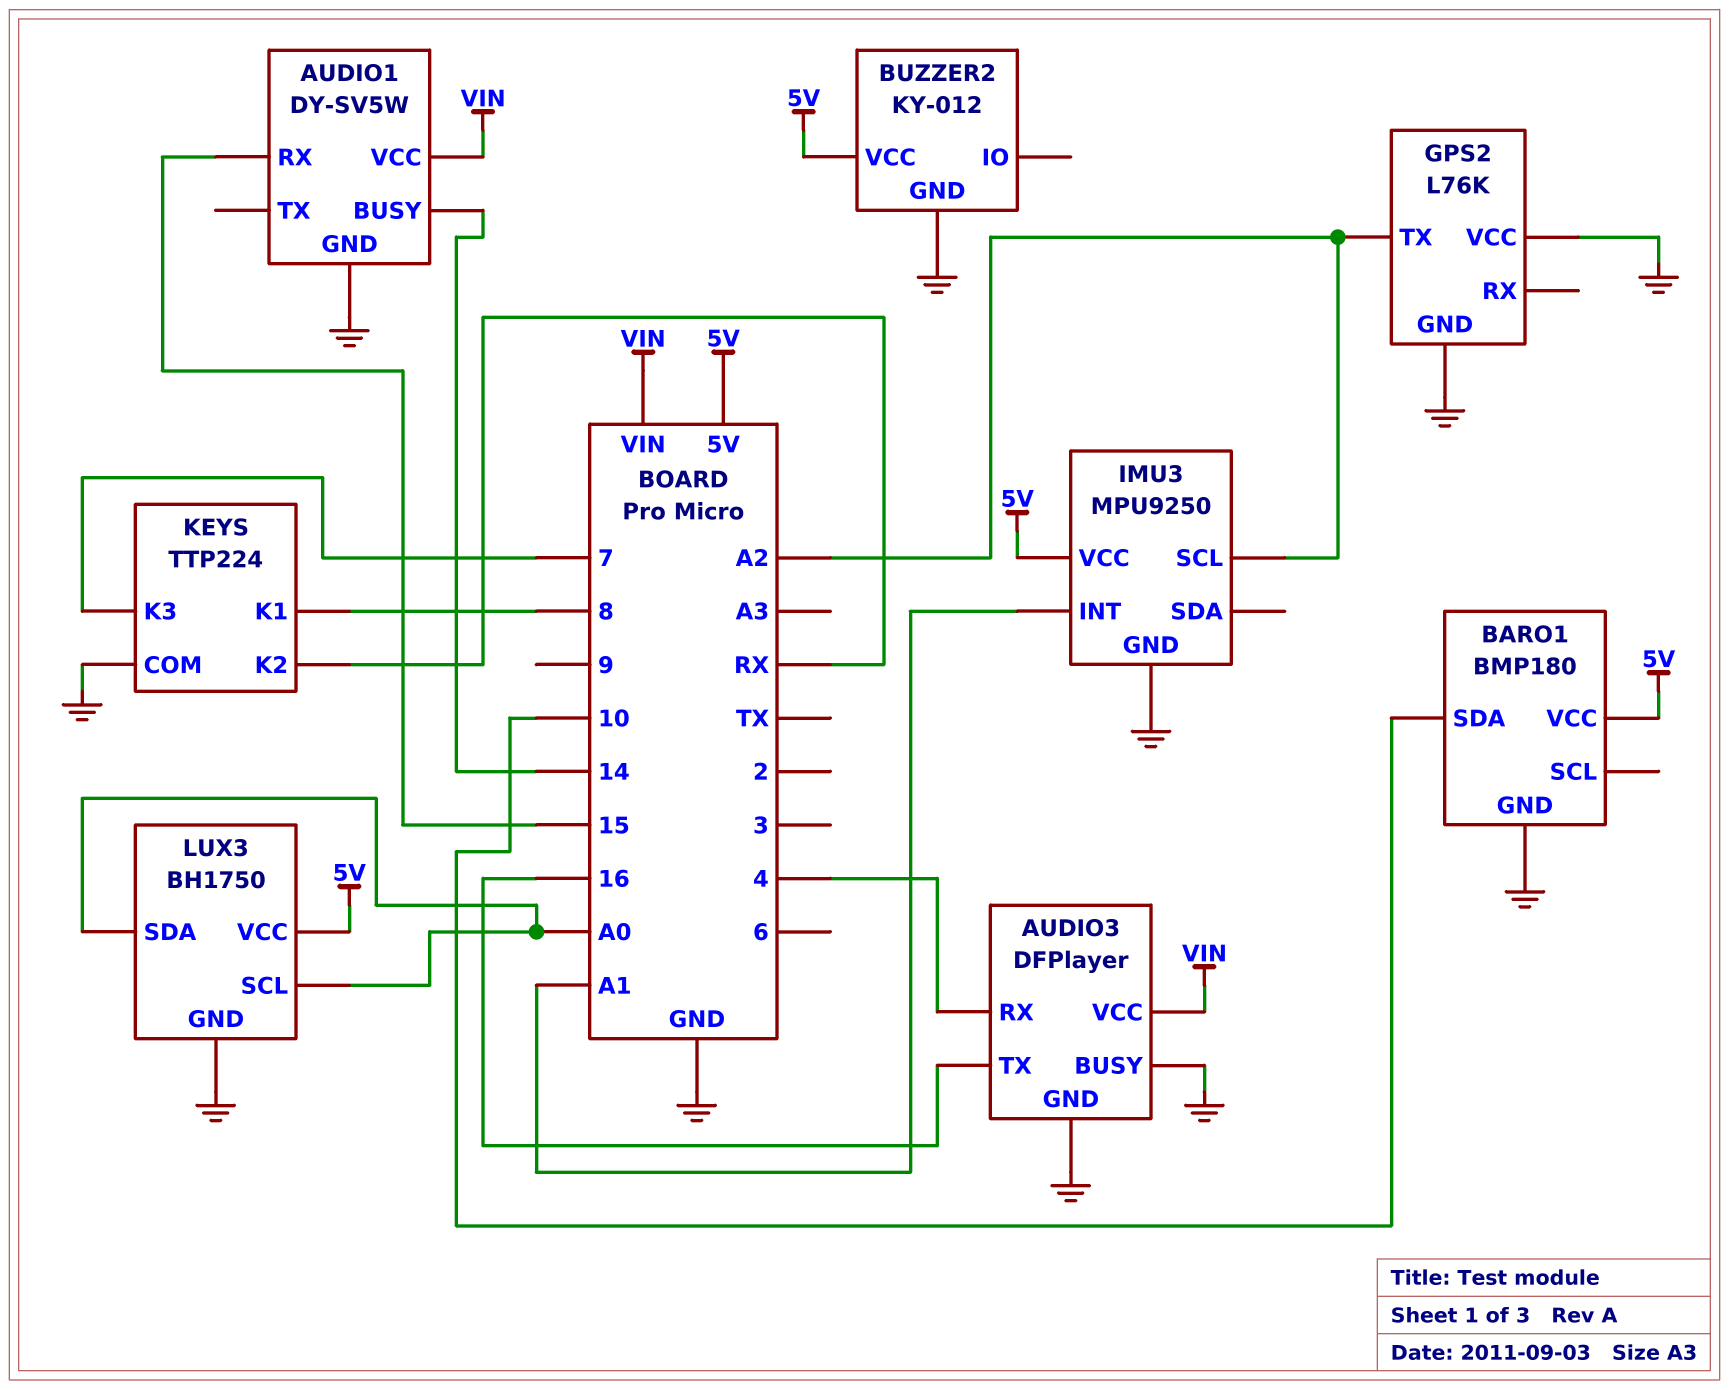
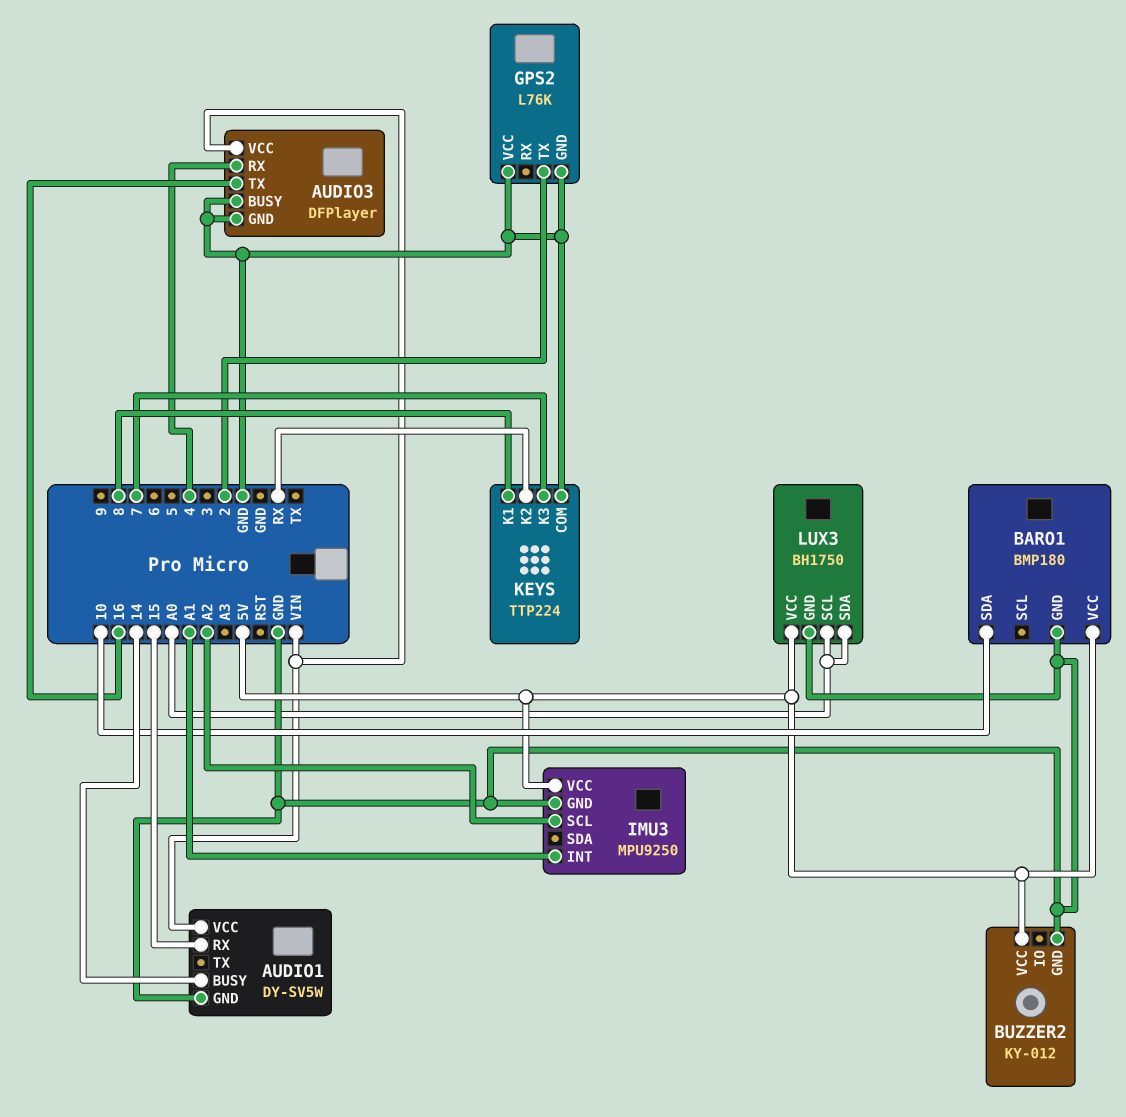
GPS2 pin TX: A2 -> 2

